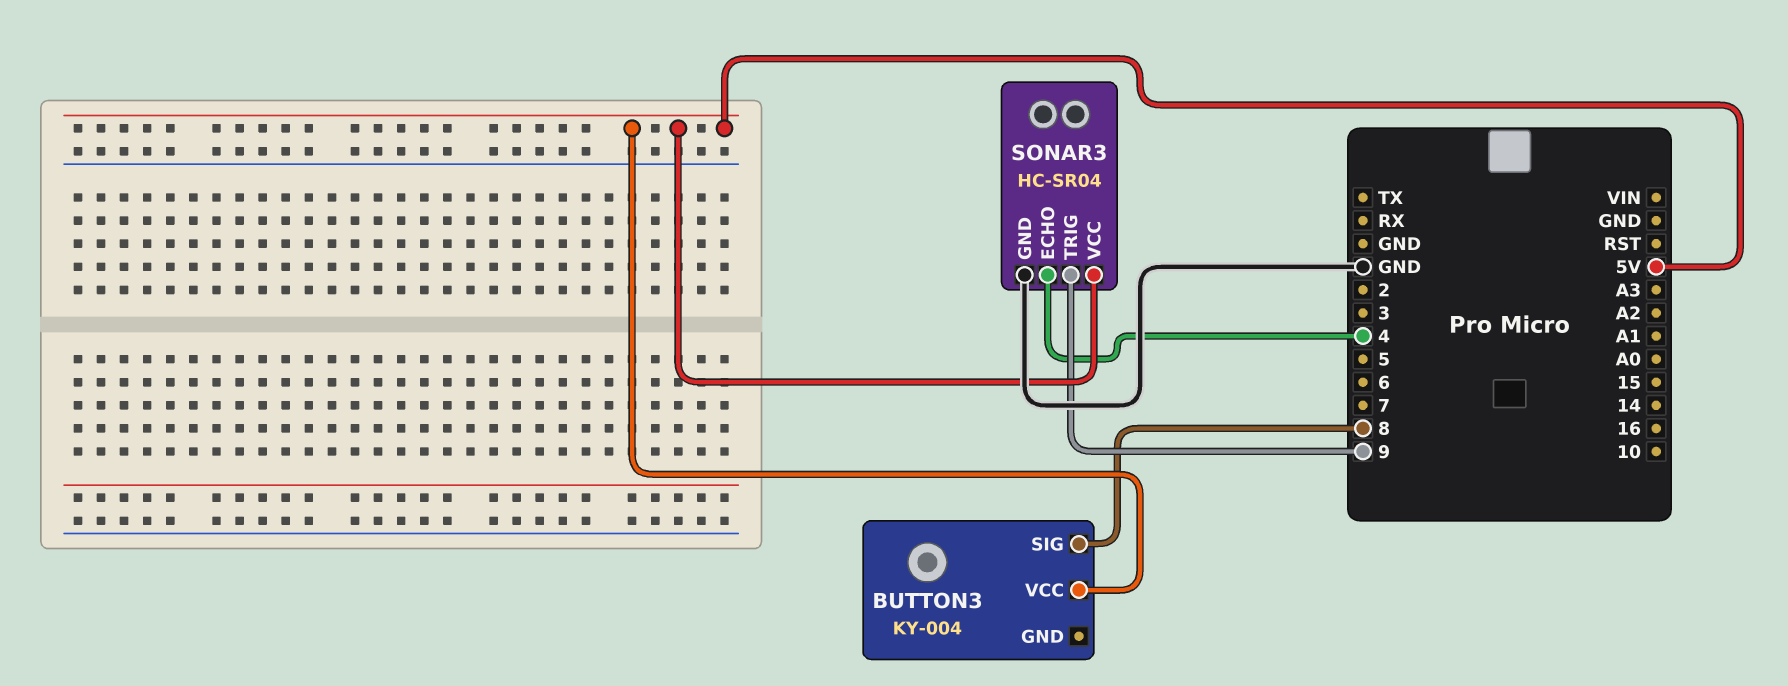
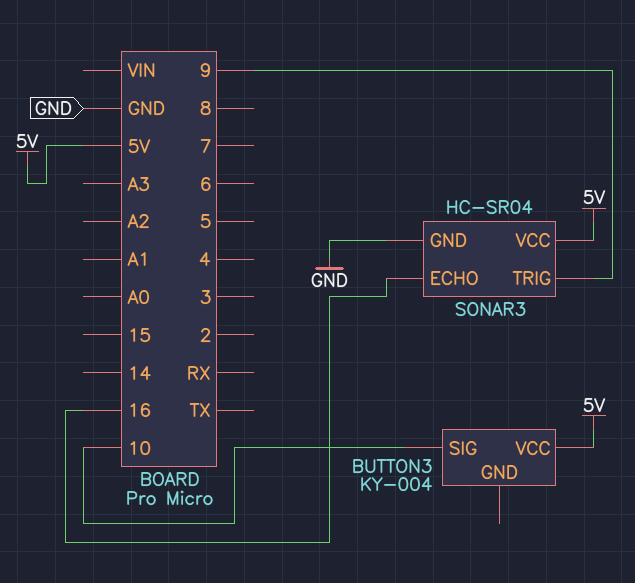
BUTTON3 pin SIG: 8 -> 10
SONAR3 pin ECHO: 4 -> 16

